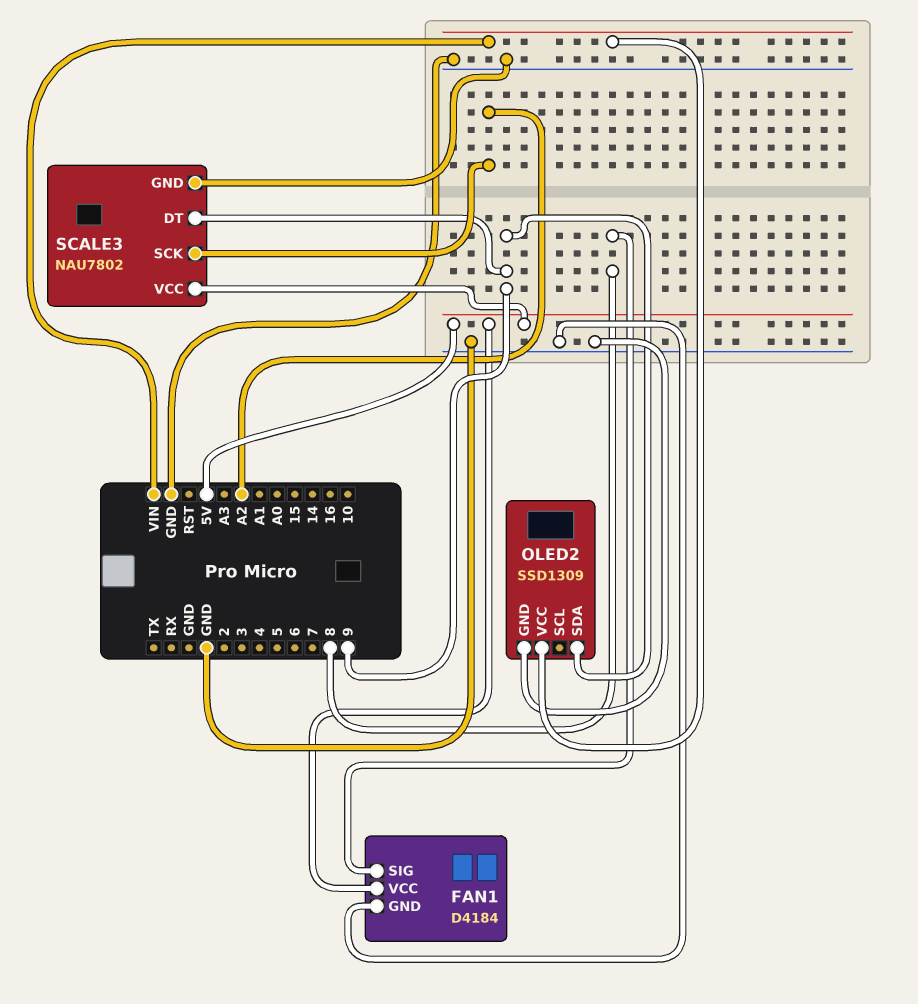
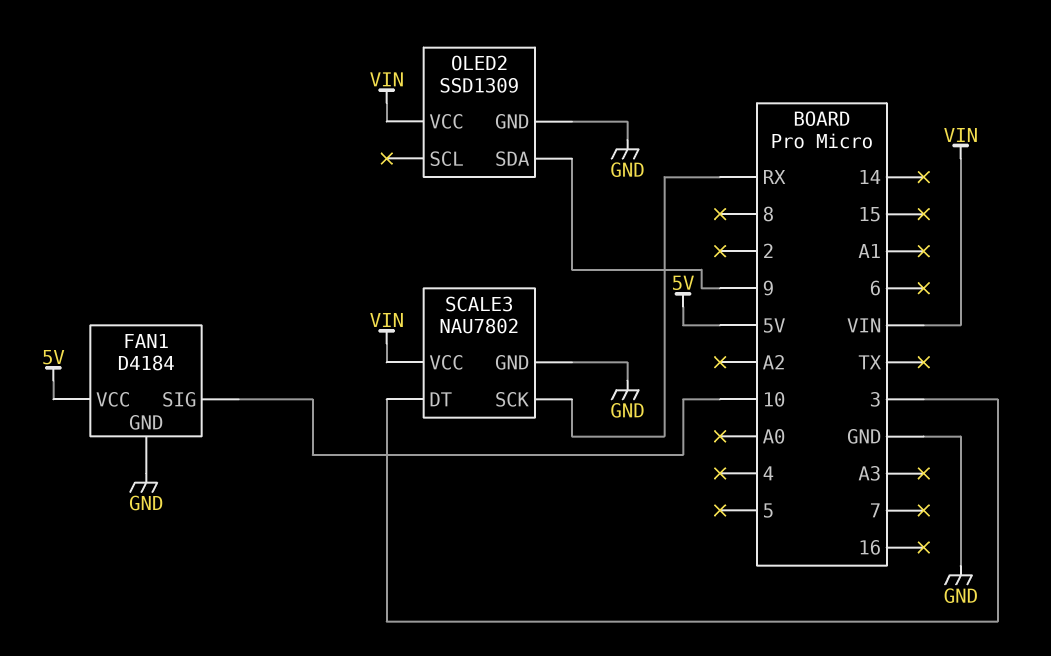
FAN1 pin SIG: 8 -> 10
SCALE3 pin DT: 9 -> 3
SCALE3 pin SCK: A2 -> RX
SCALE3 pin VCC: 5V -> VIN

